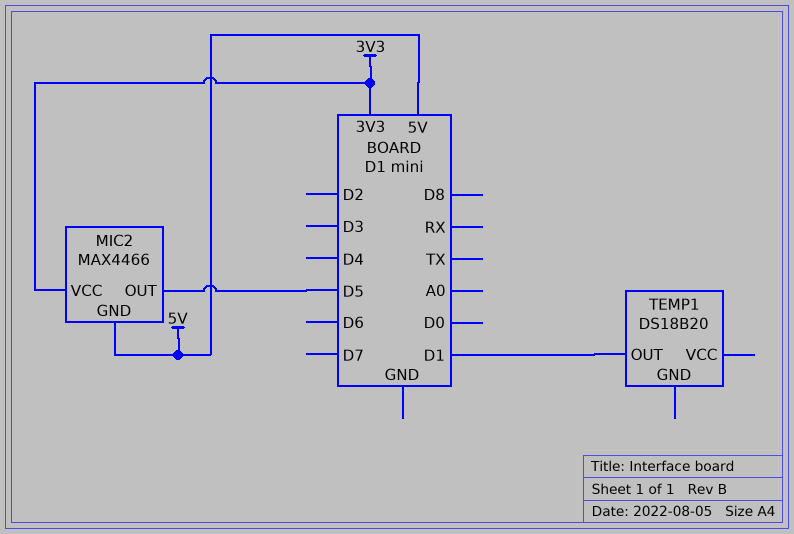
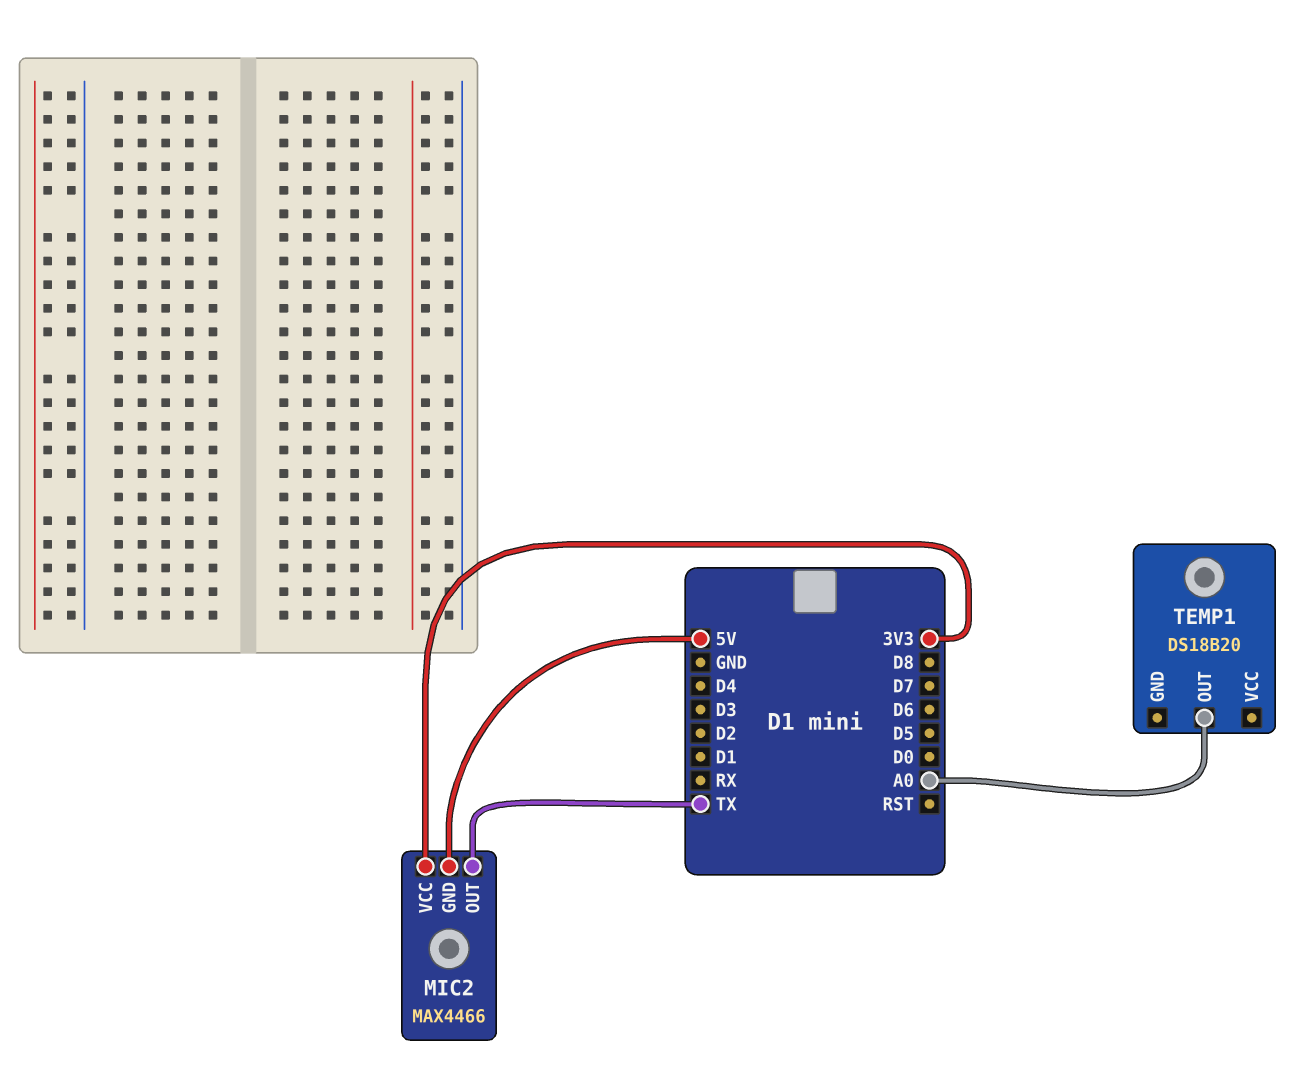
MIC2 pin OUT: D5 -> TX
TEMP1 pin OUT: D1 -> A0

